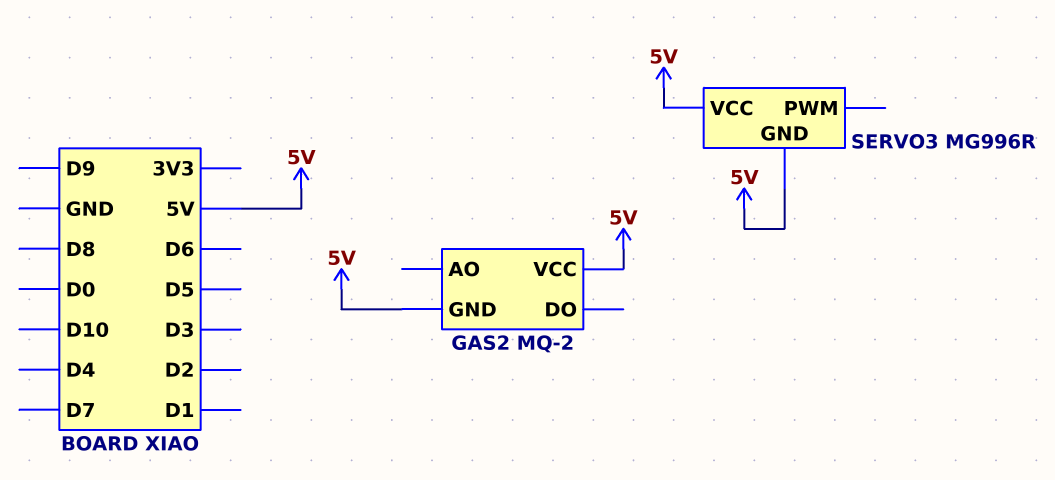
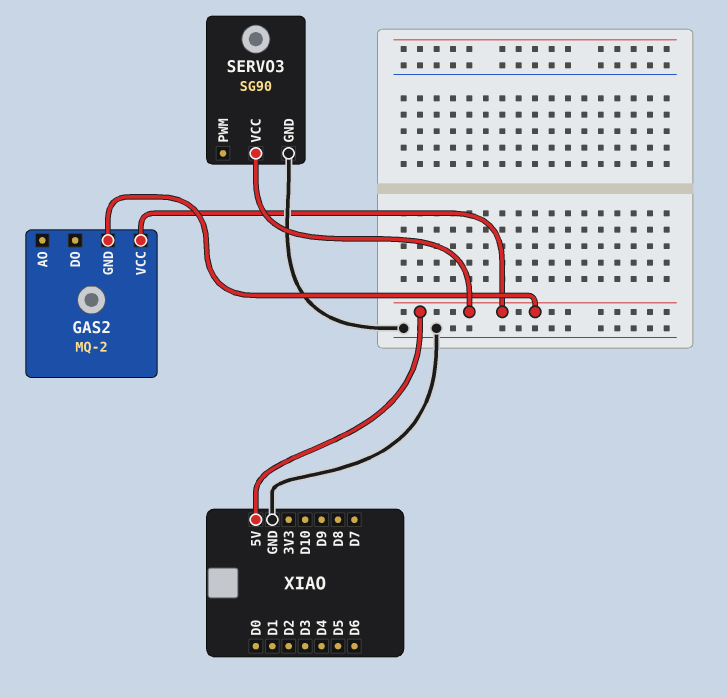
SERVO3: MG996R -> SG90
SERVO3 pin GND: 5V -> GND

